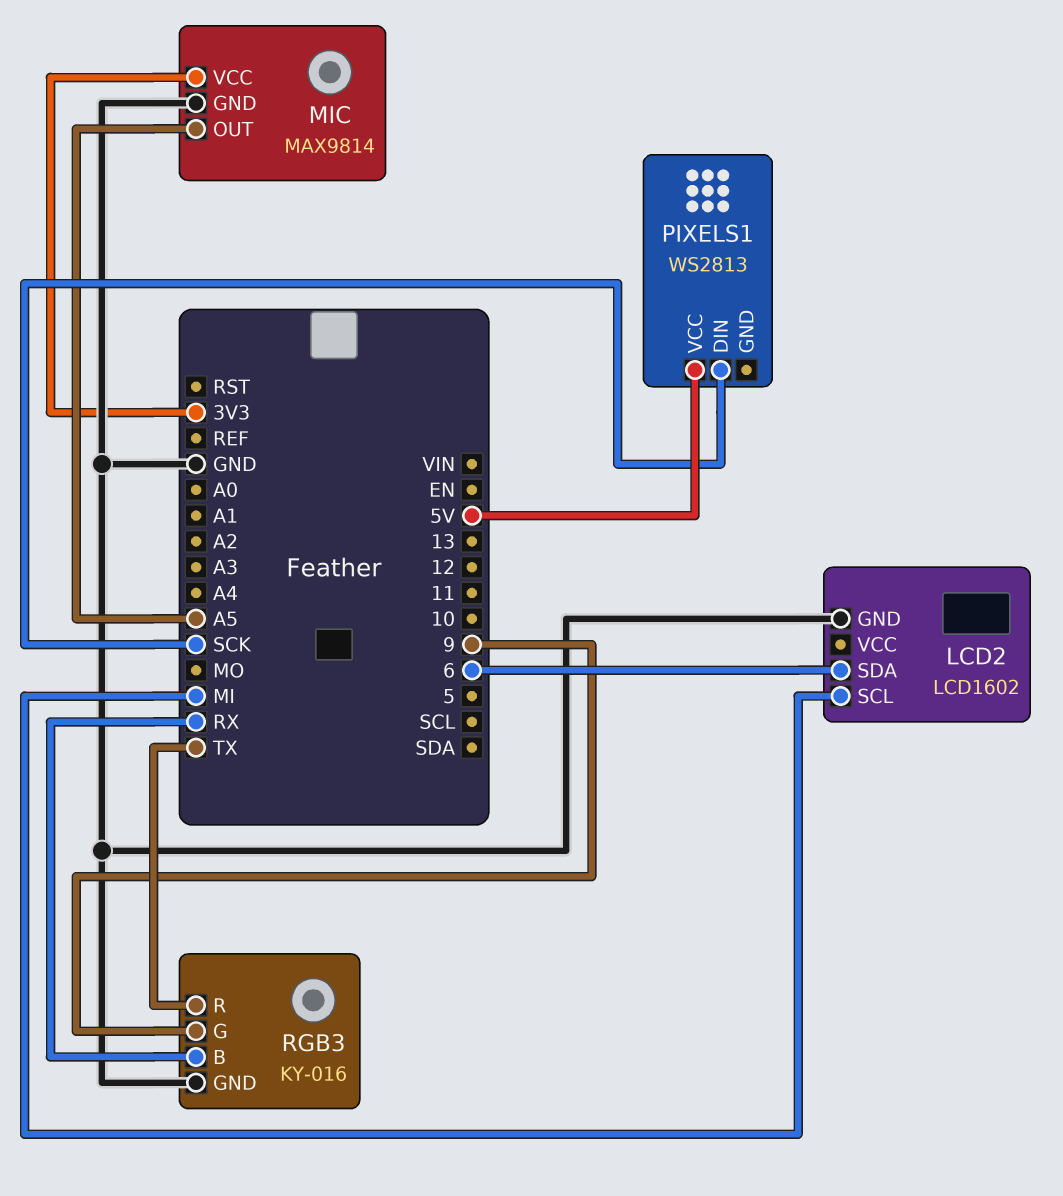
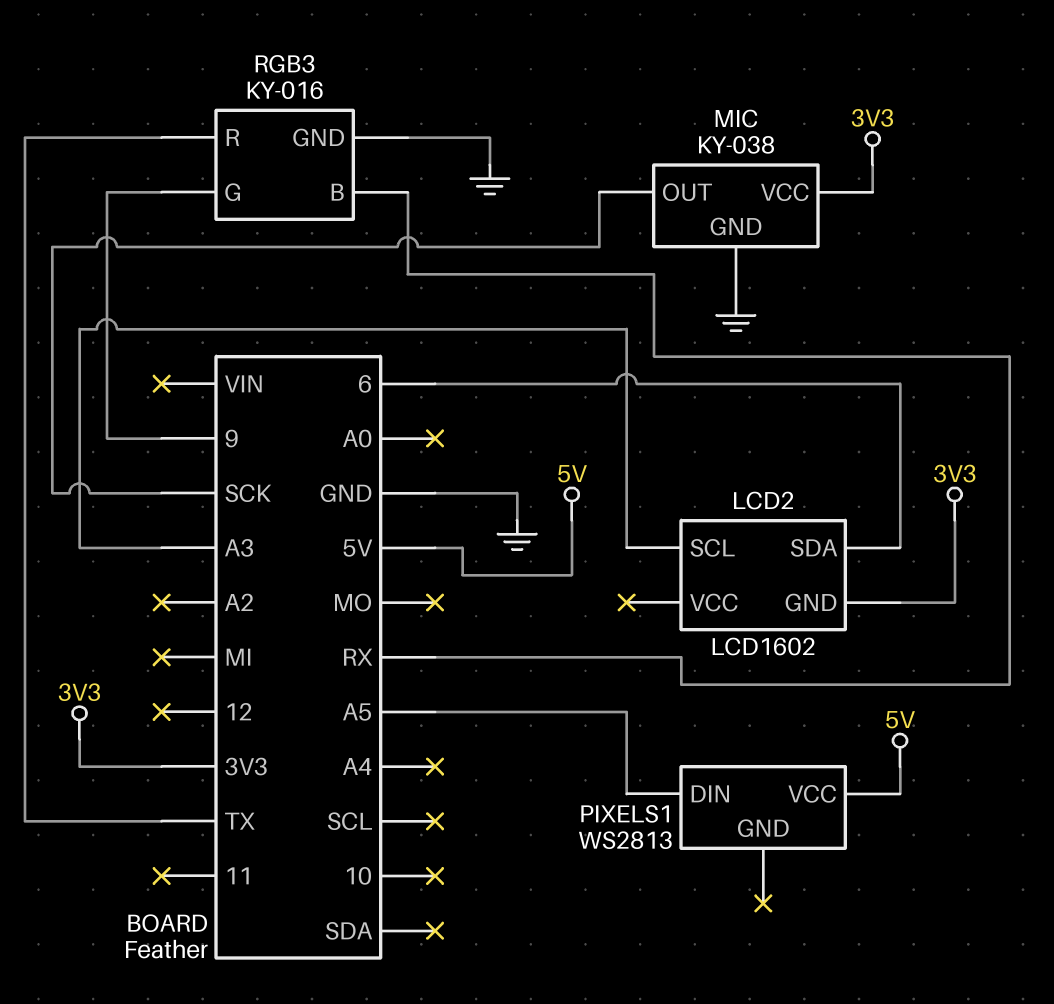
LCD2 pin GND: GND -> 3V3
LCD2 pin SCL: MI -> A3
MIC: MAX9814 -> KY-038
MIC pin OUT: A5 -> SCK
PIXELS1 pin DIN: SCK -> A5

